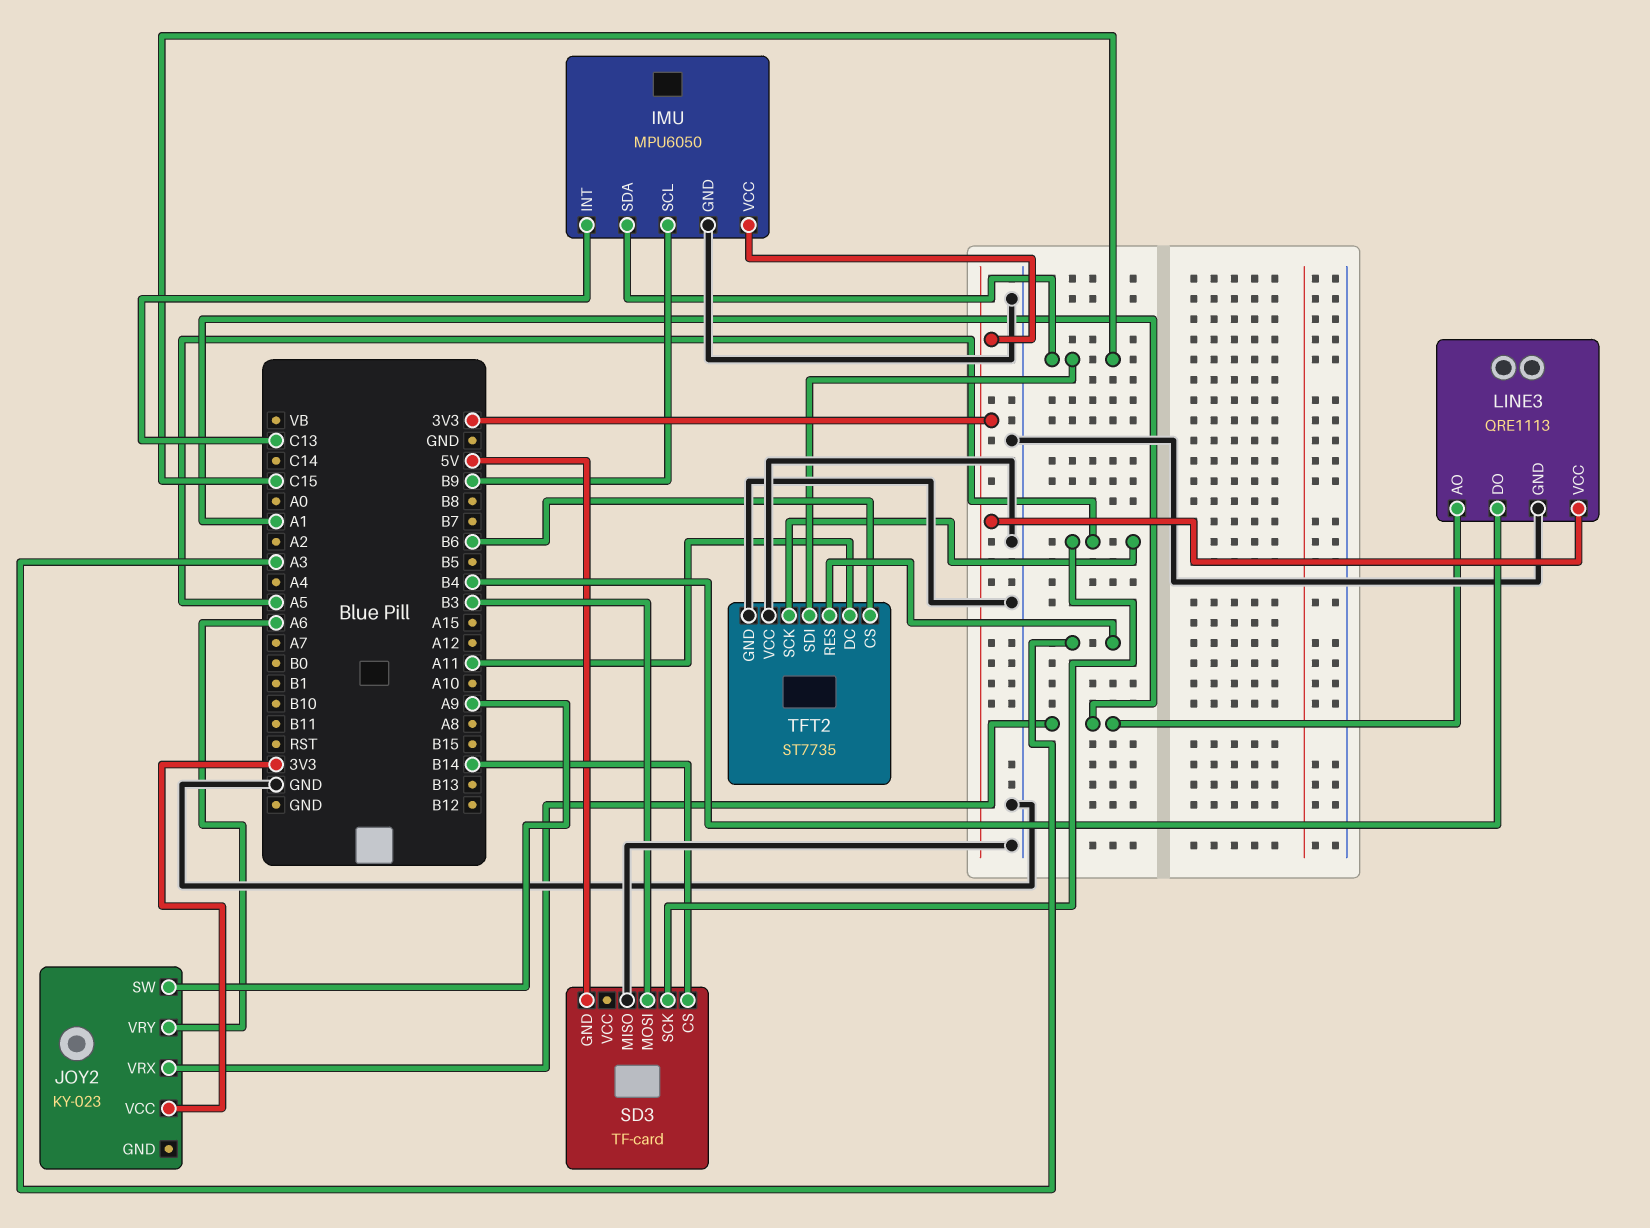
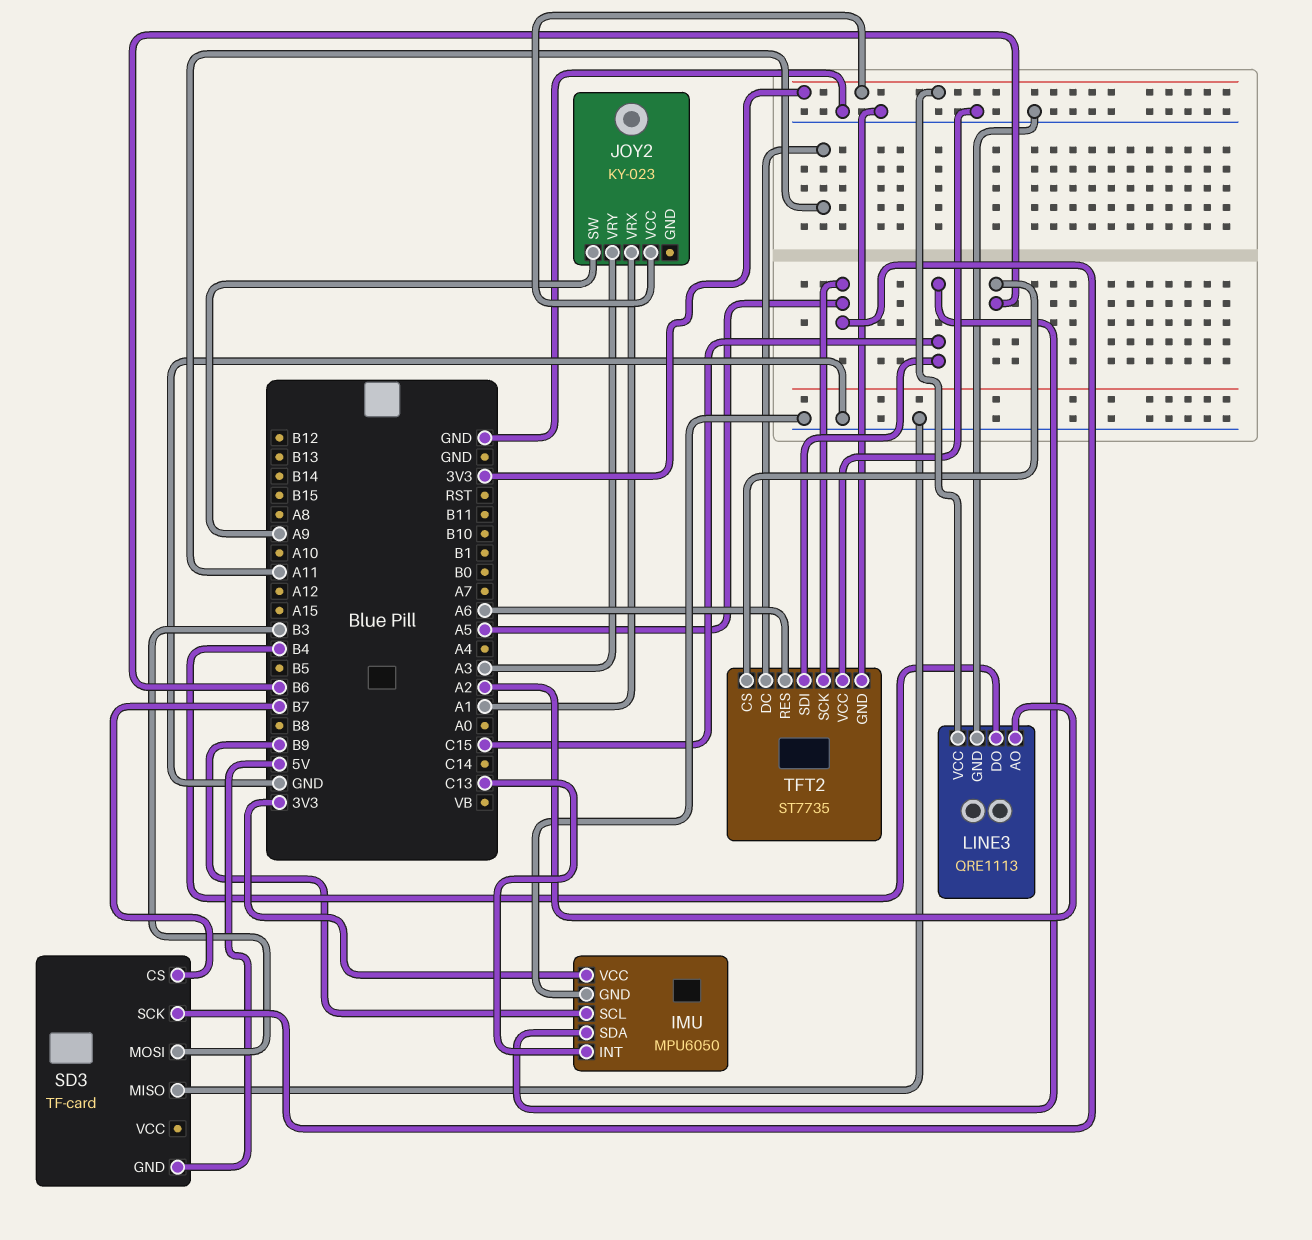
JOY2 pin VRY: A6 -> A3
LINE3 pin AO: A1 -> A2
SD3 pin CS: B14 -> B7
TFT2 pin RES: A3 -> A6

